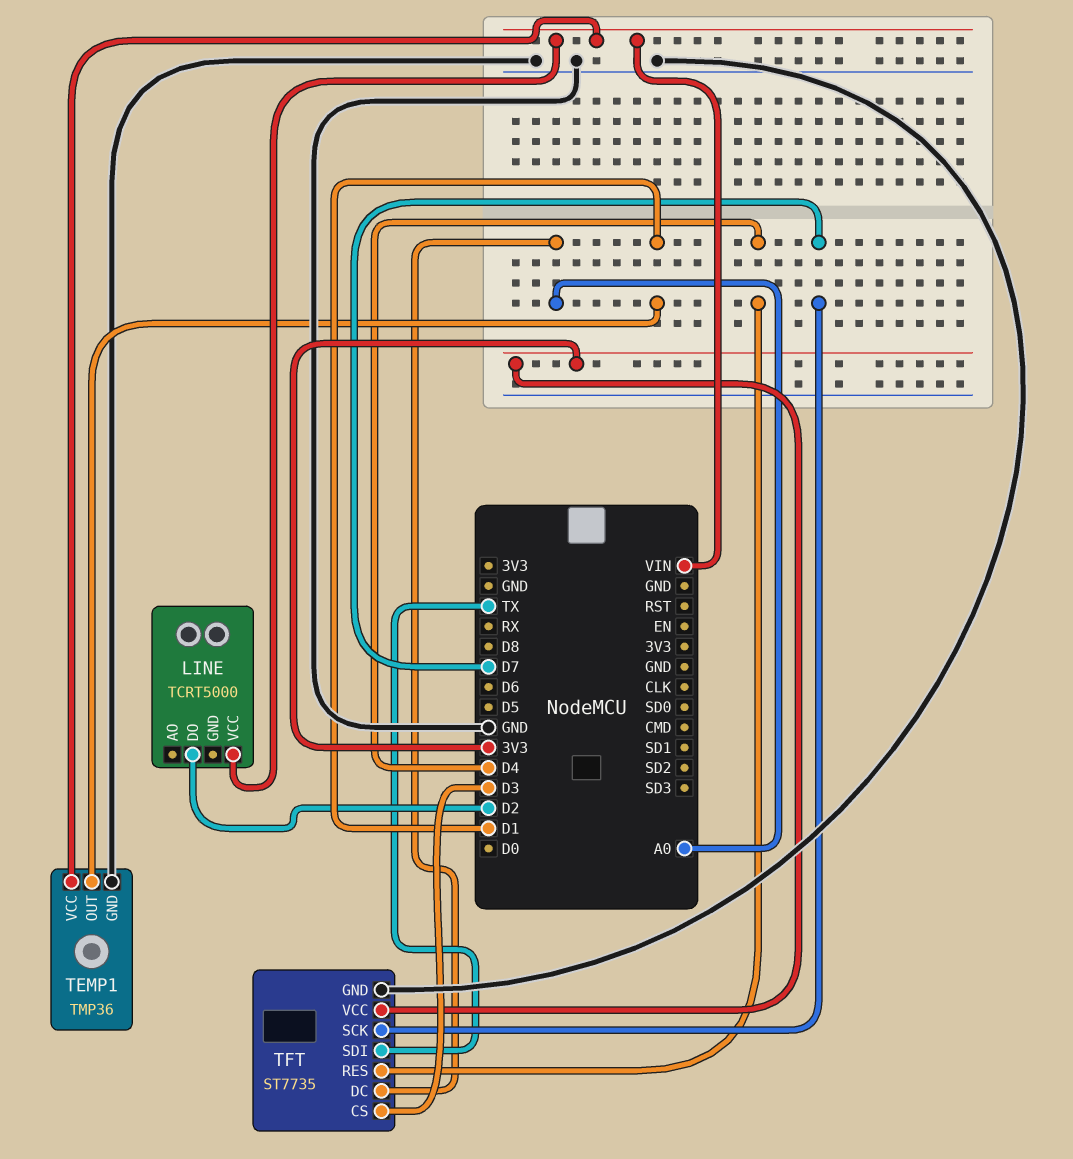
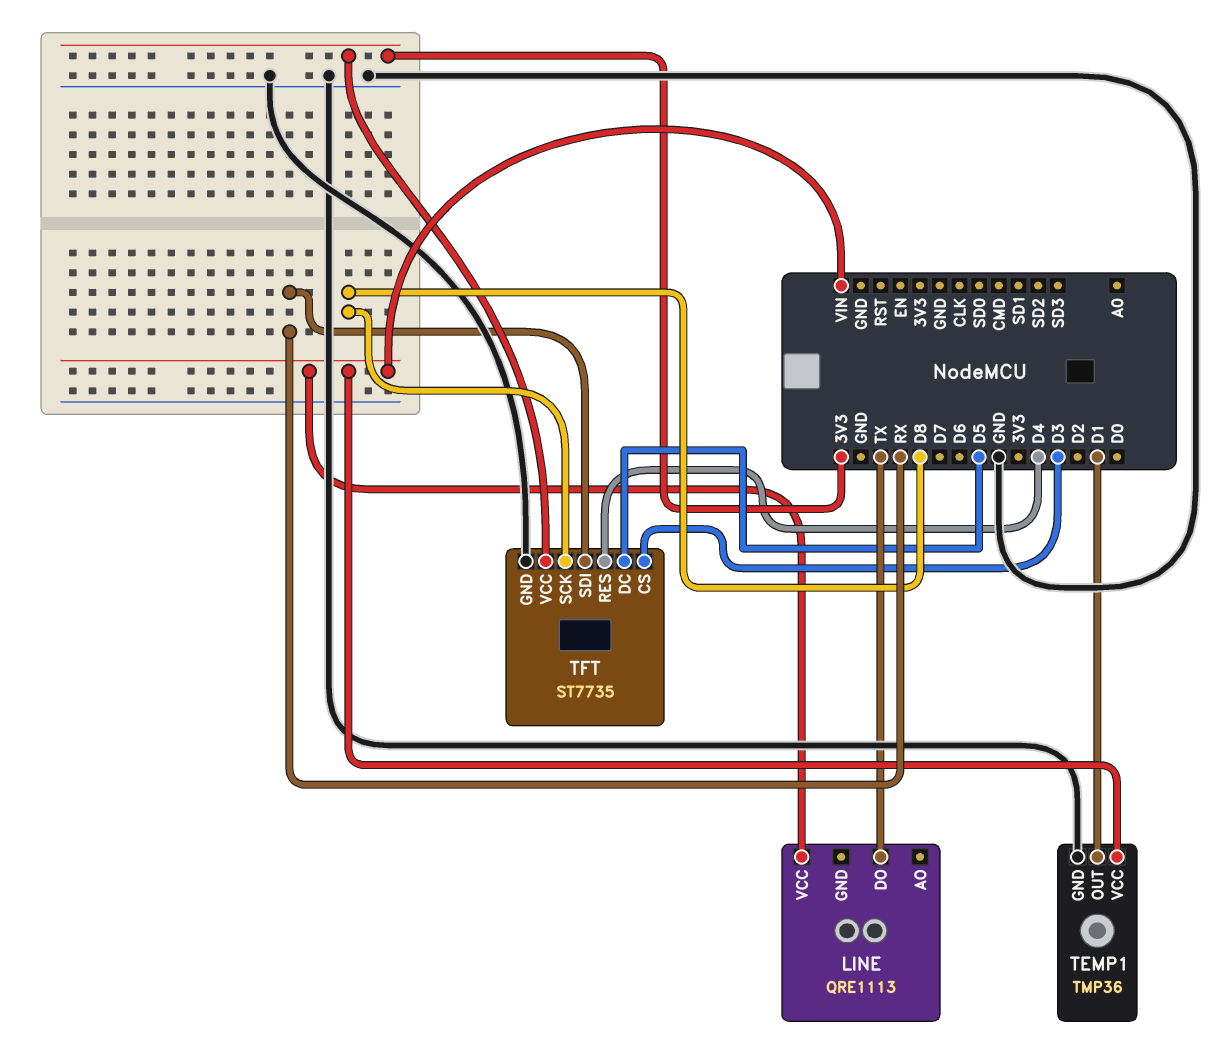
LINE: TCRT5000 -> QRE1113
LINE pin DO: D2 -> TX
TFT pin DC: A0 -> D5
TFT pin SCK: D7 -> D8
TFT pin SDI: TX -> RX

